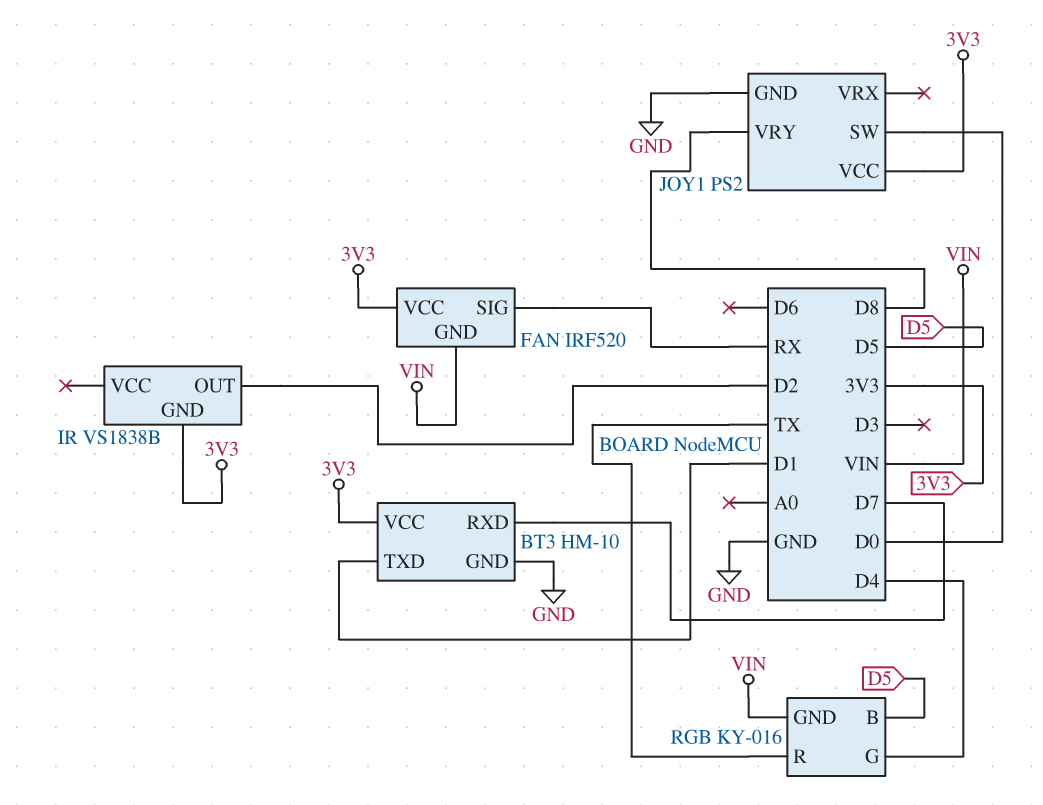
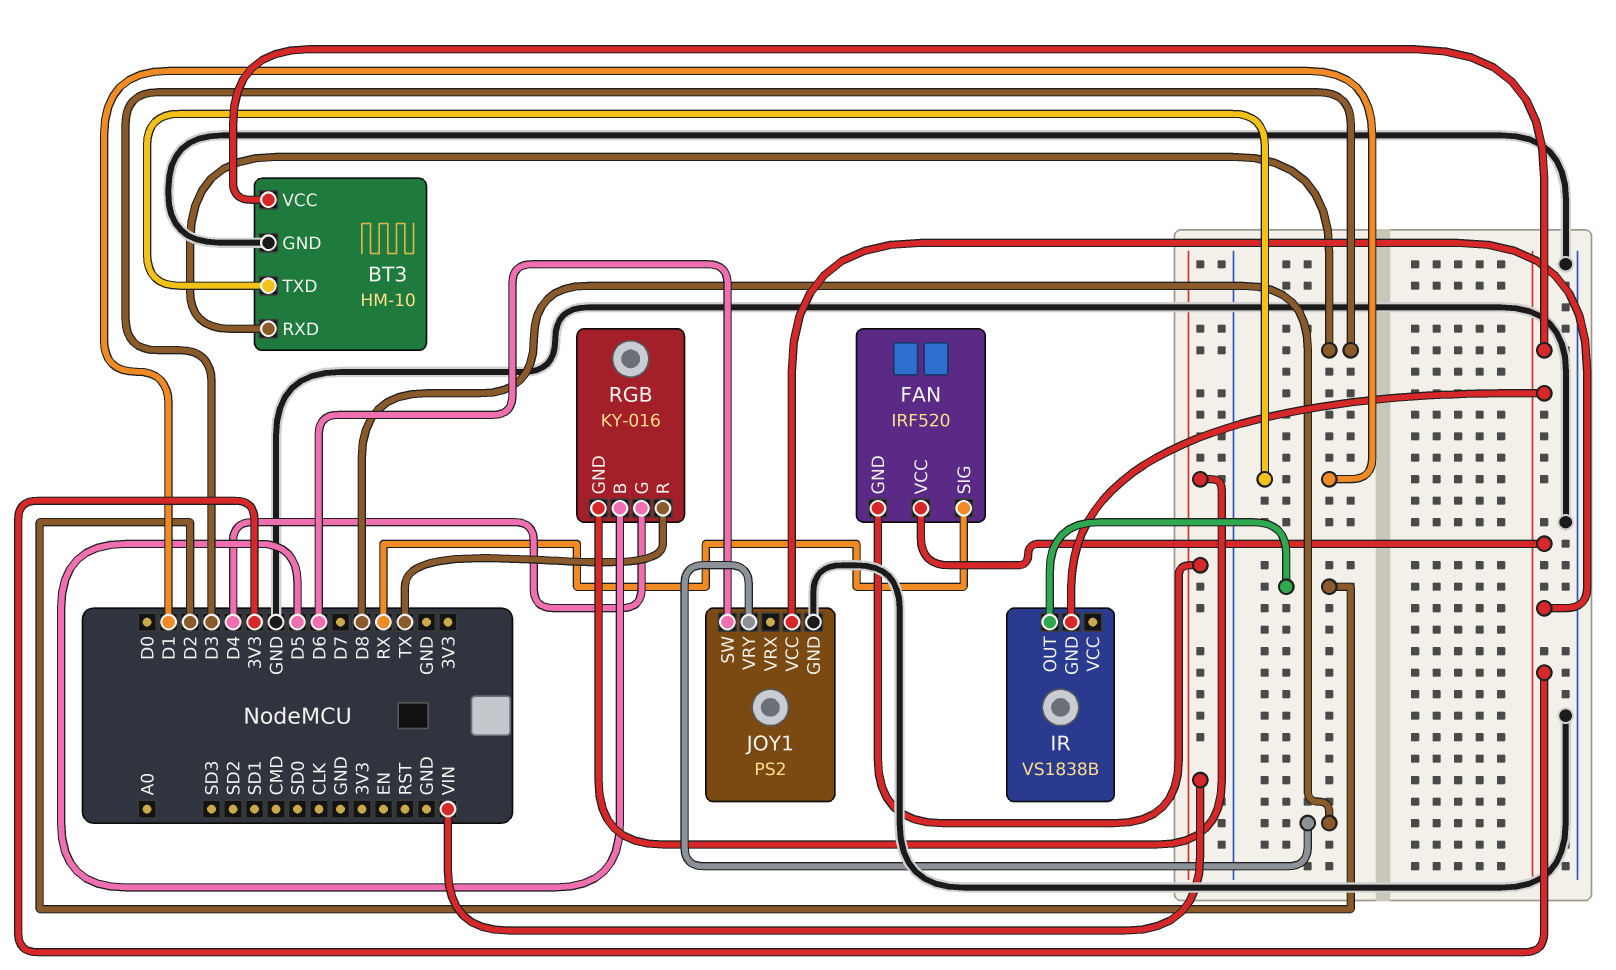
BT3 pin RXD: D7 -> D3
JOY1 pin SW: D0 -> D6

